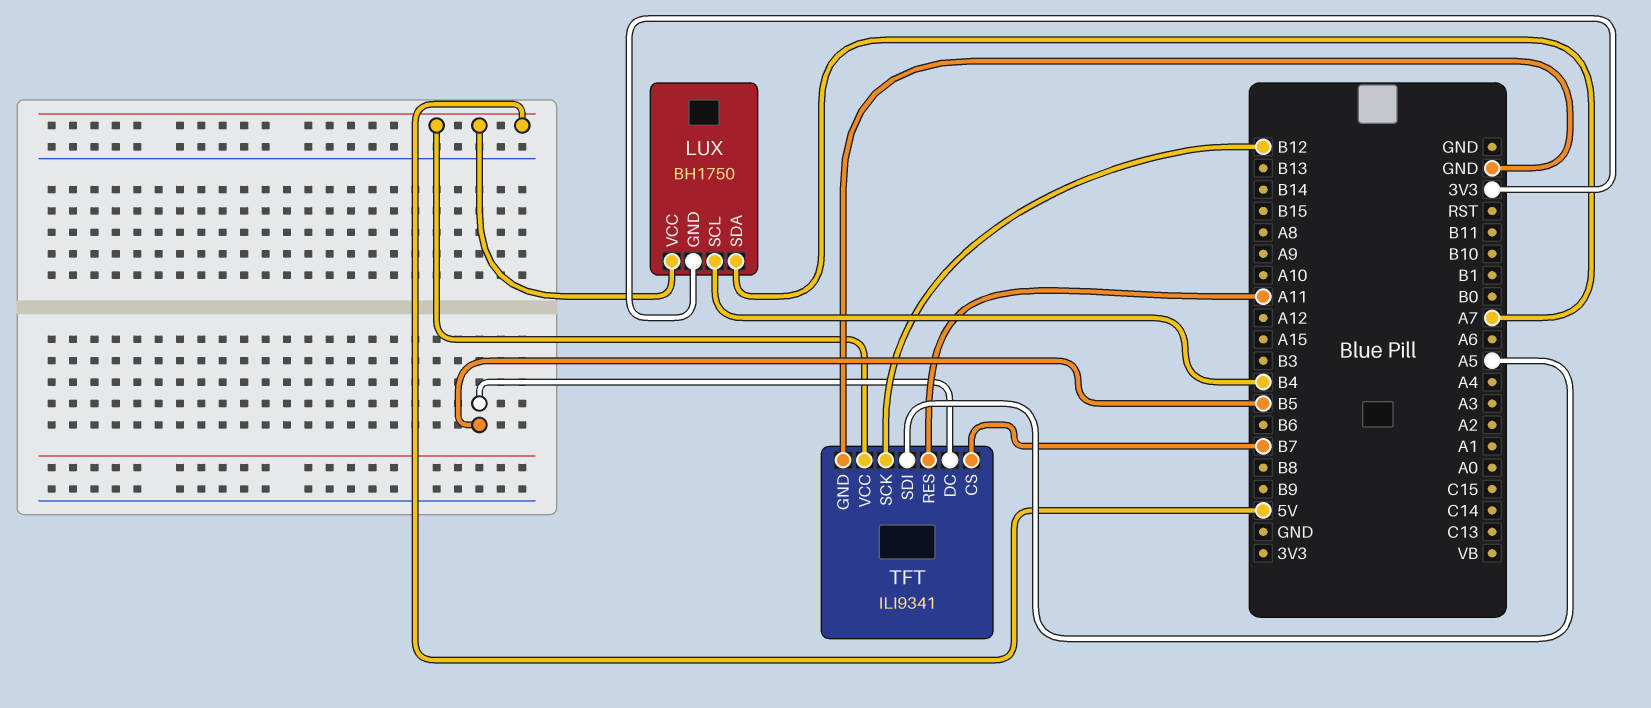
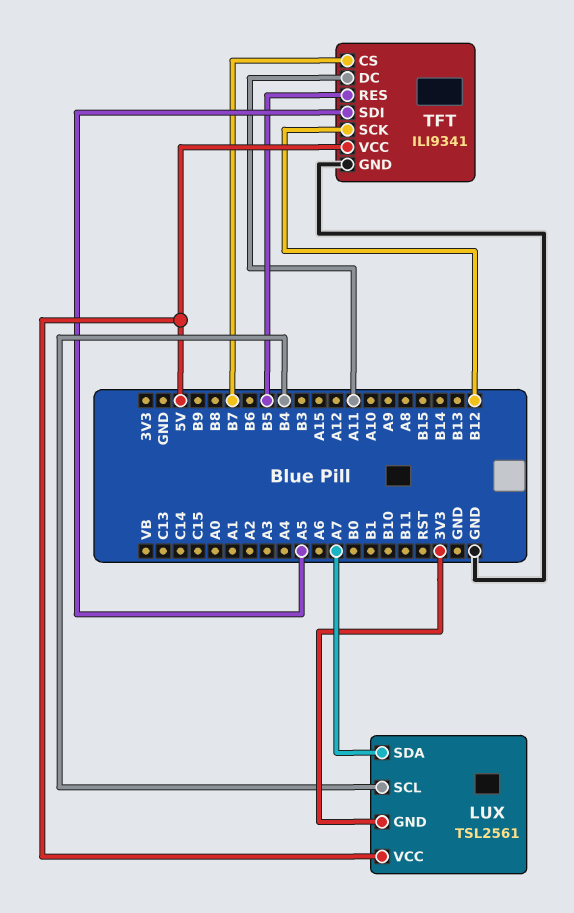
LUX: BH1750 -> TSL2561
TFT pin DC: B5 -> A11
TFT pin RES: A11 -> B5

